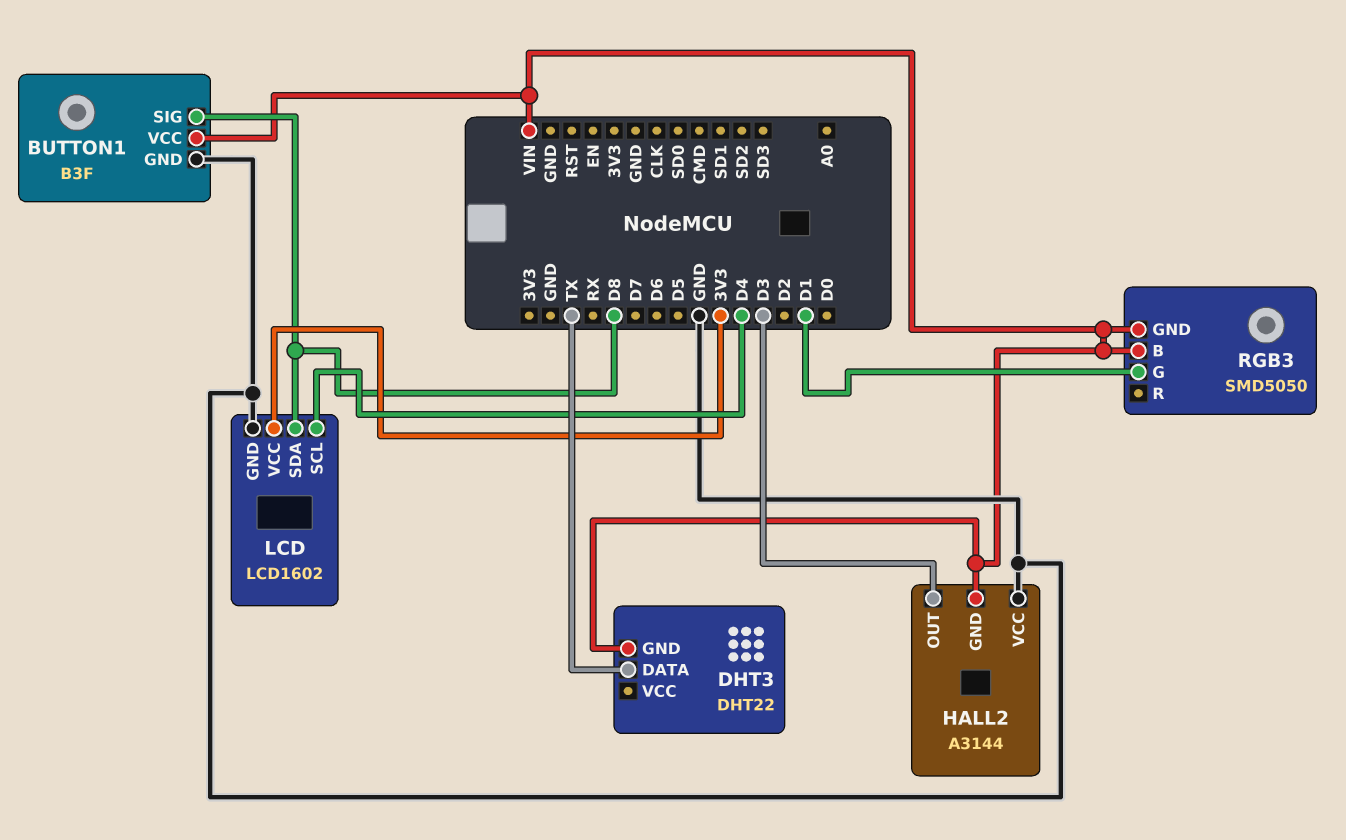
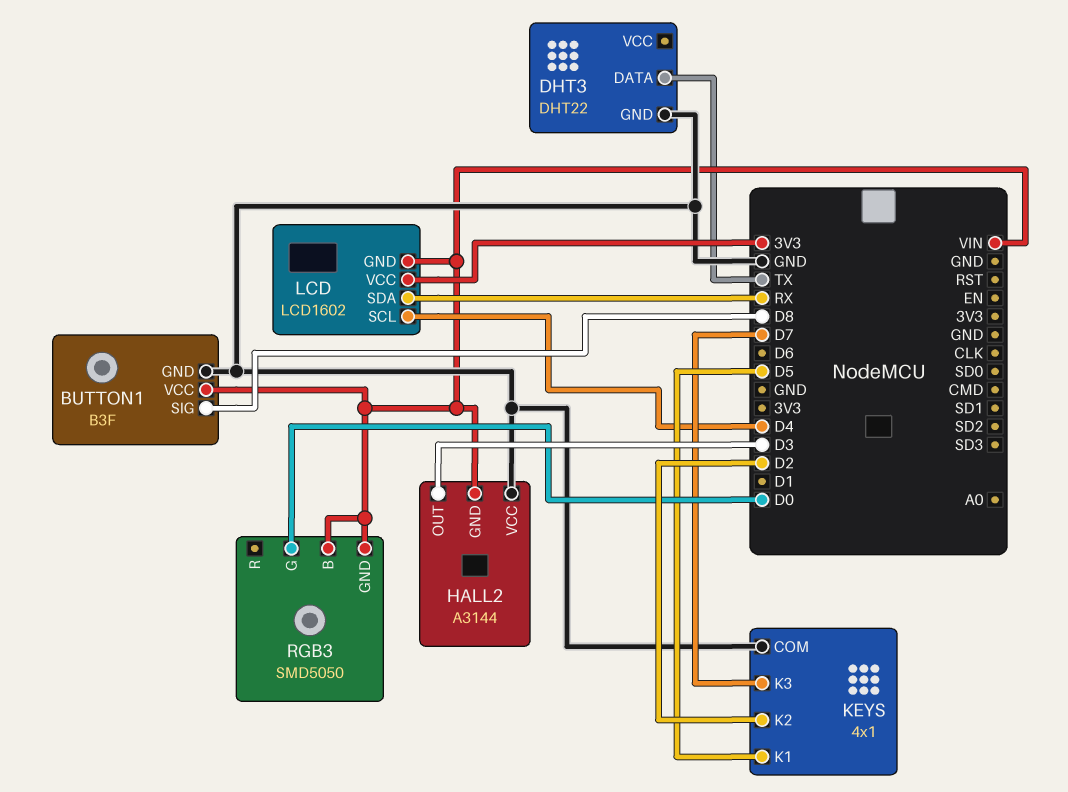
DHT3 pin GND: VIN -> GND
KEYS: none -> 4x1
KEYS pin COM: none -> GND
KEYS pin K1: none -> D5
KEYS pin K2: none -> D2
KEYS pin K3: none -> D7
LCD pin GND: GND -> VIN
LCD pin SDA: D8 -> RX
RGB3 pin G: D1 -> D0

